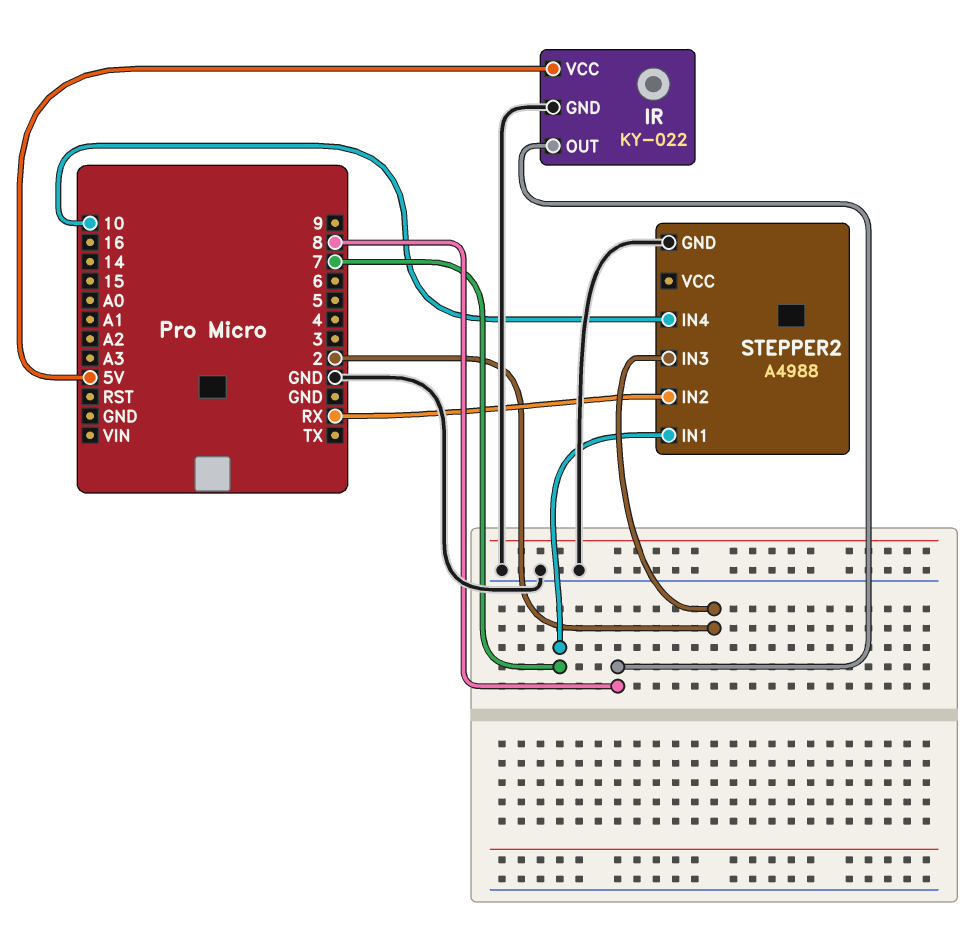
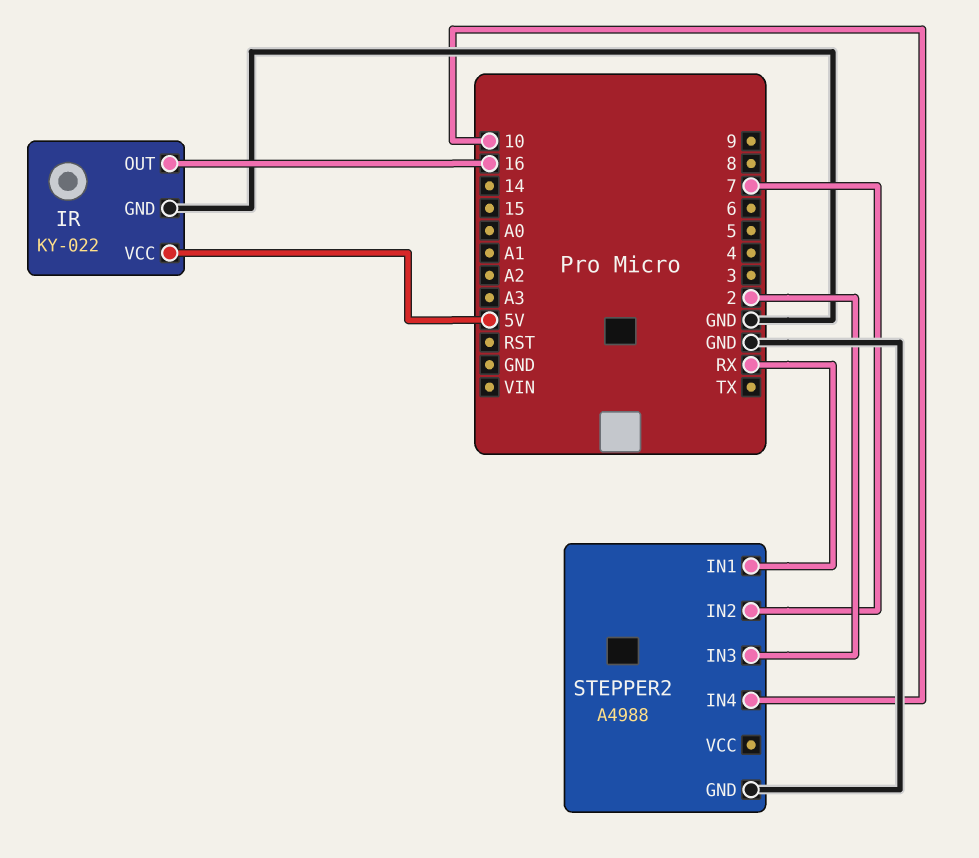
IR pin OUT: 8 -> 16
STEPPER2 pin IN1: 7 -> RX
STEPPER2 pin IN2: RX -> 7

